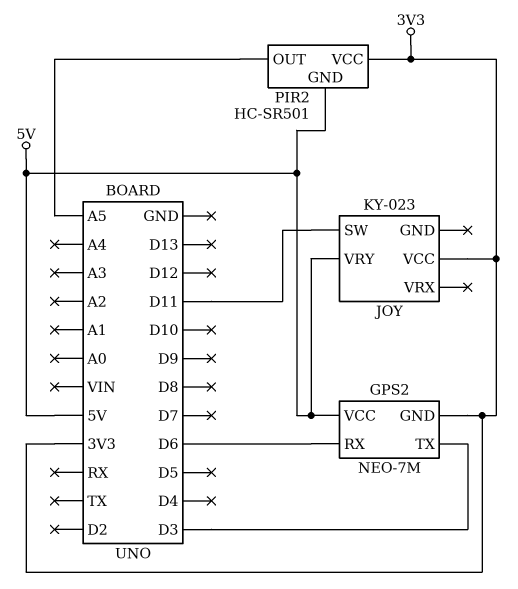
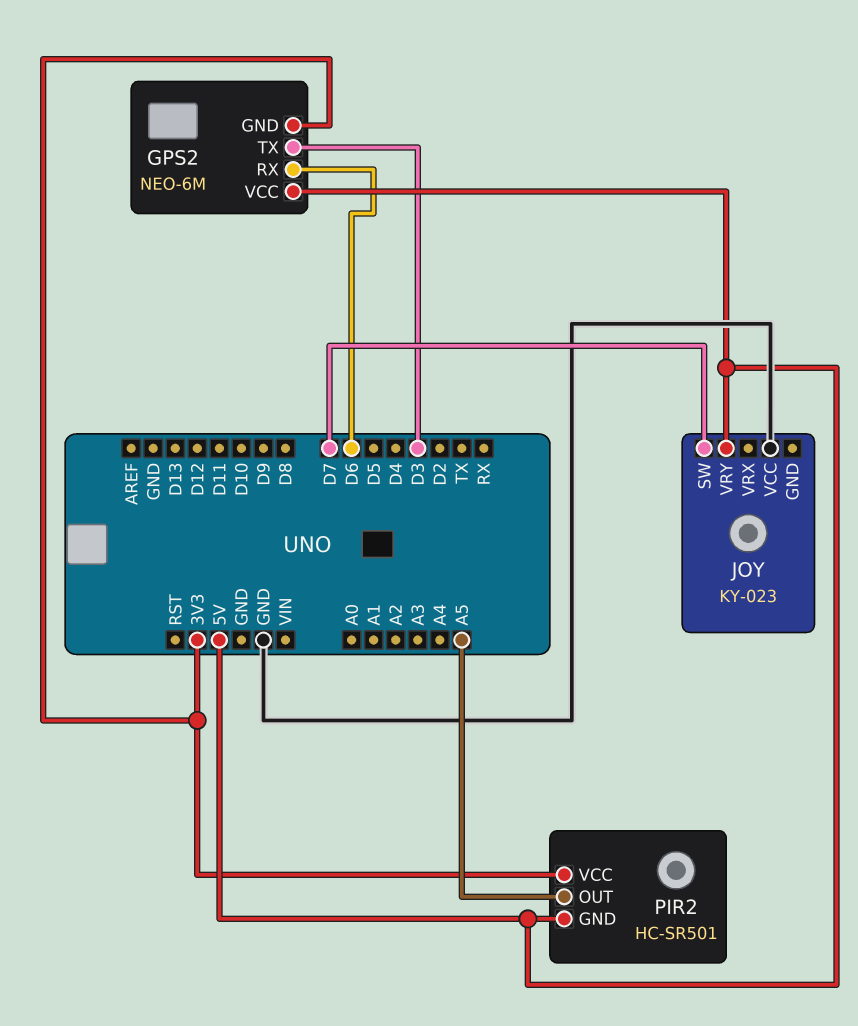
GPS2: NEO-7M -> NEO-6M
JOY pin SW: D11 -> D7
JOY pin VCC: 3V3 -> GND

